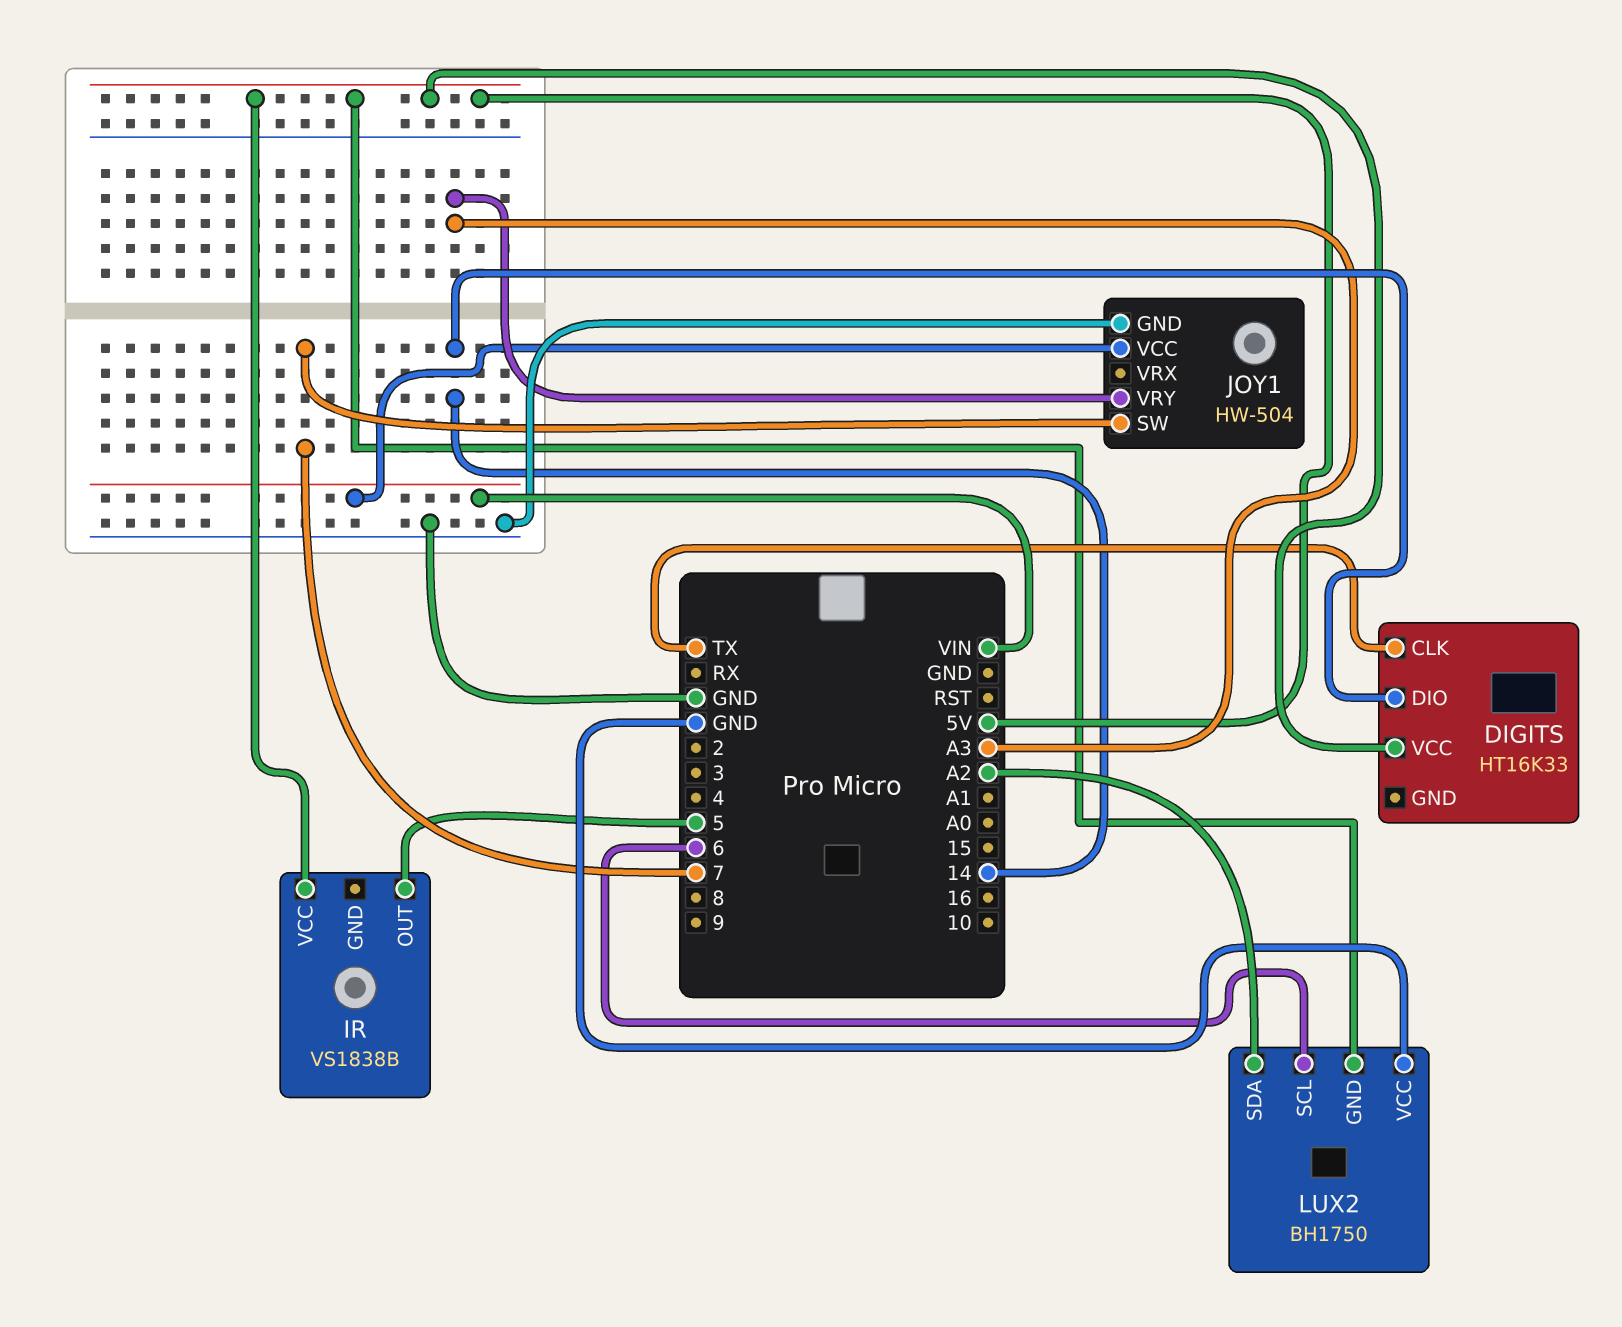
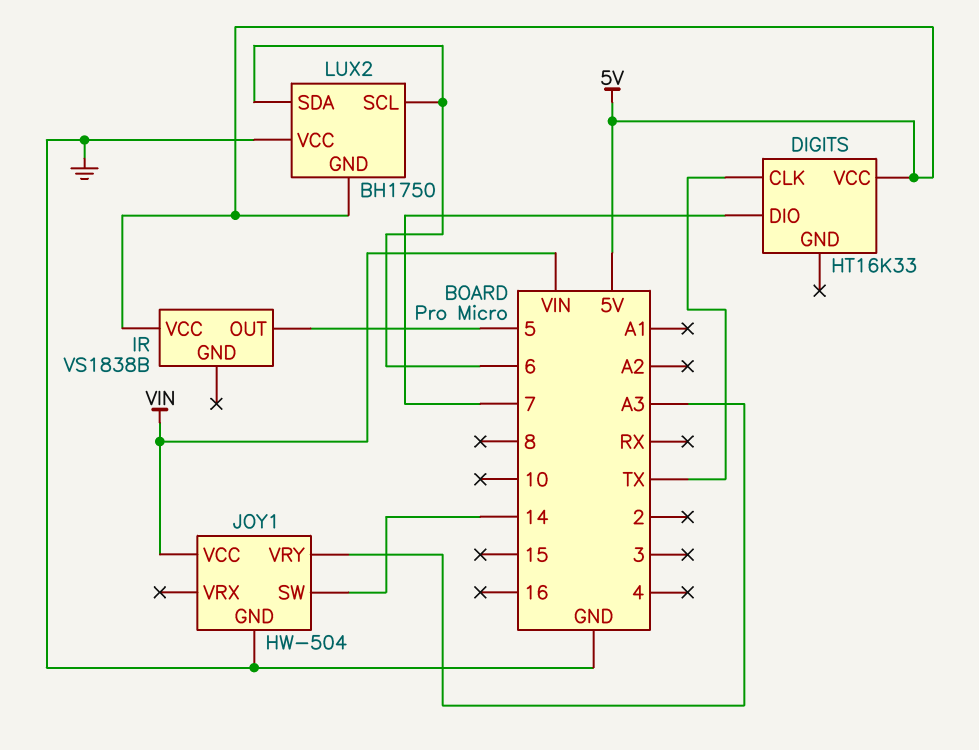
DIGITS pin DIO: 14 -> 7
JOY1 pin SW: 7 -> 14
LUX2 pin SDA: A2 -> 6

